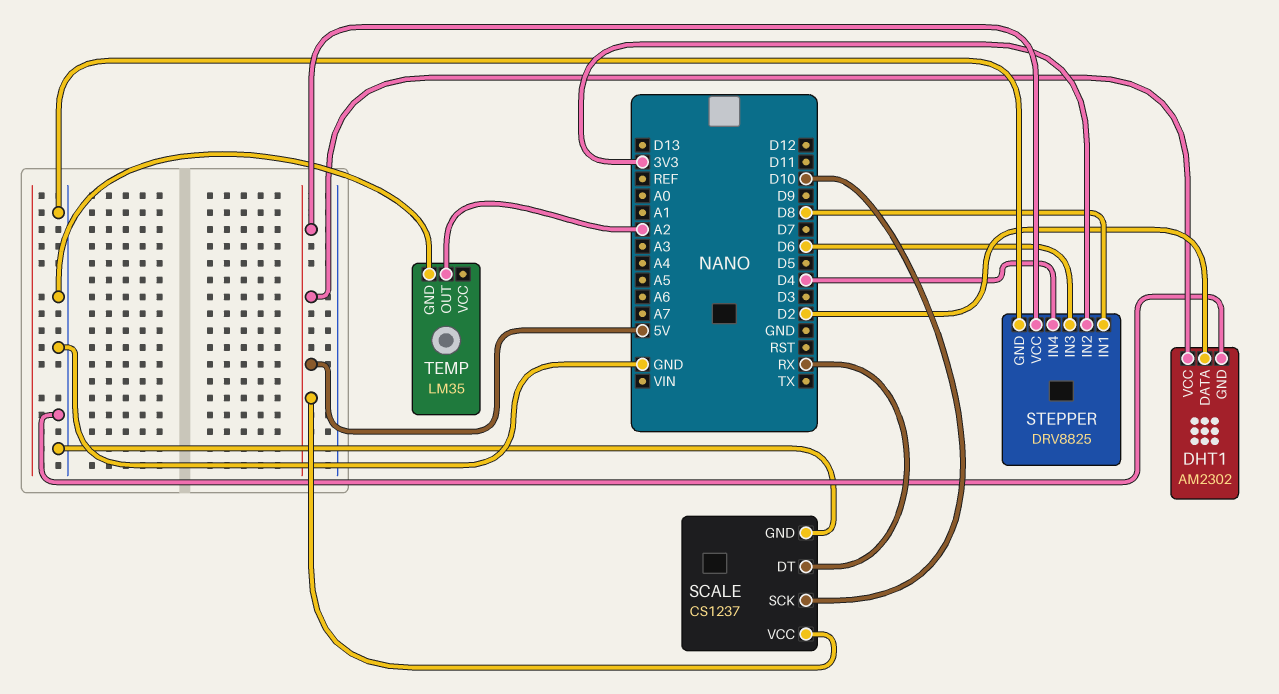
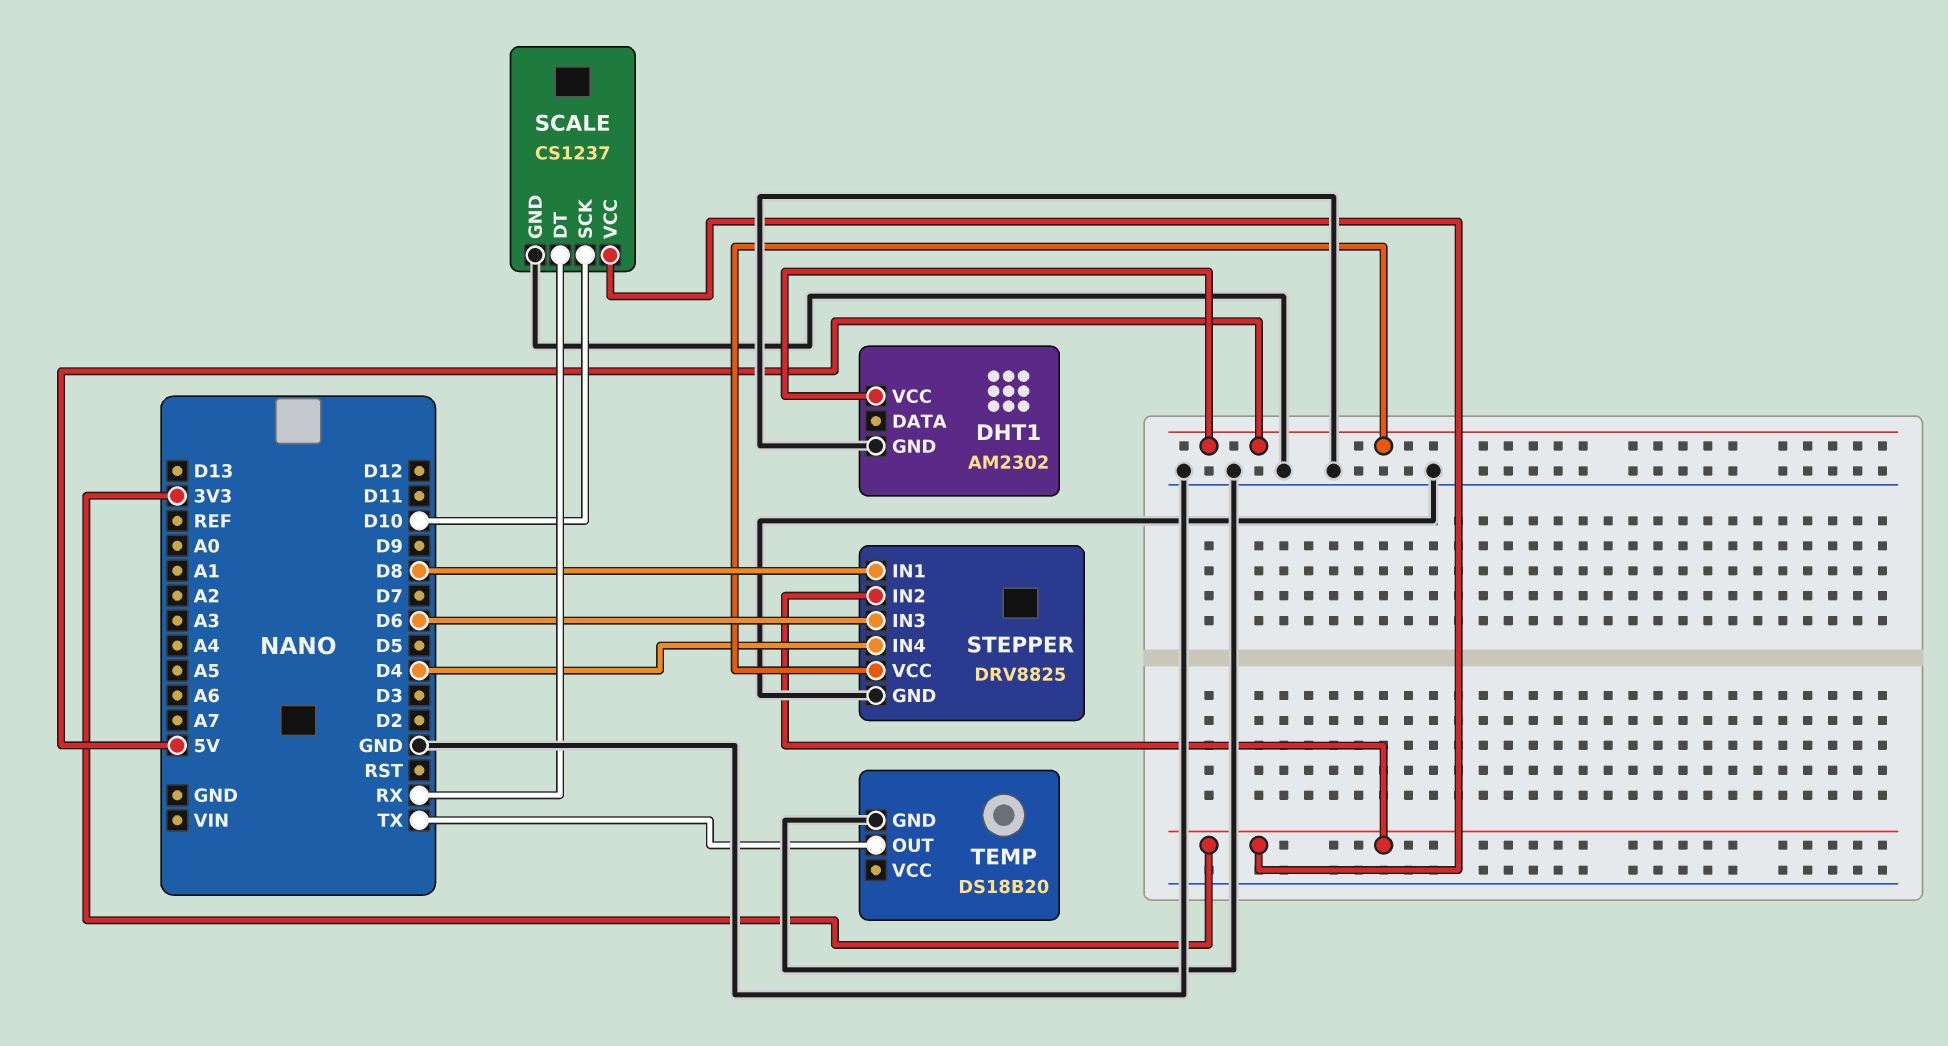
DHT1 pin DATA: D2 -> none
SCALE pin VCC: 5V -> 3V3
TEMP: LM35 -> DS18B20
TEMP pin OUT: A2 -> TX

